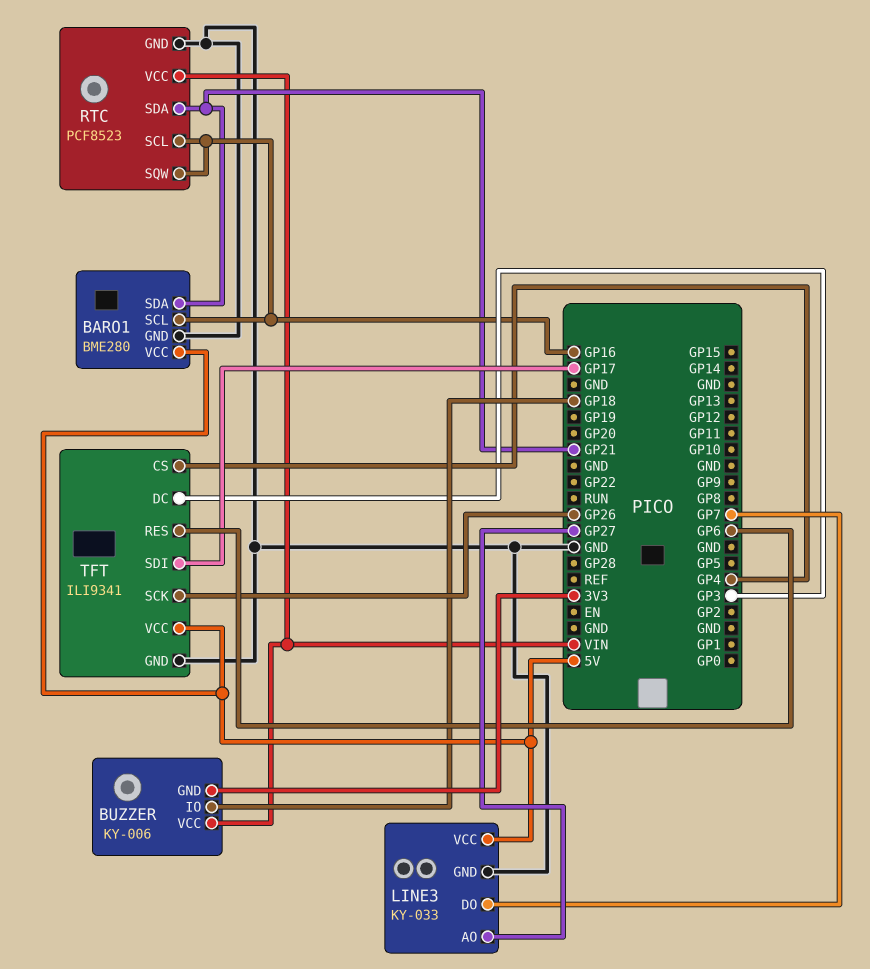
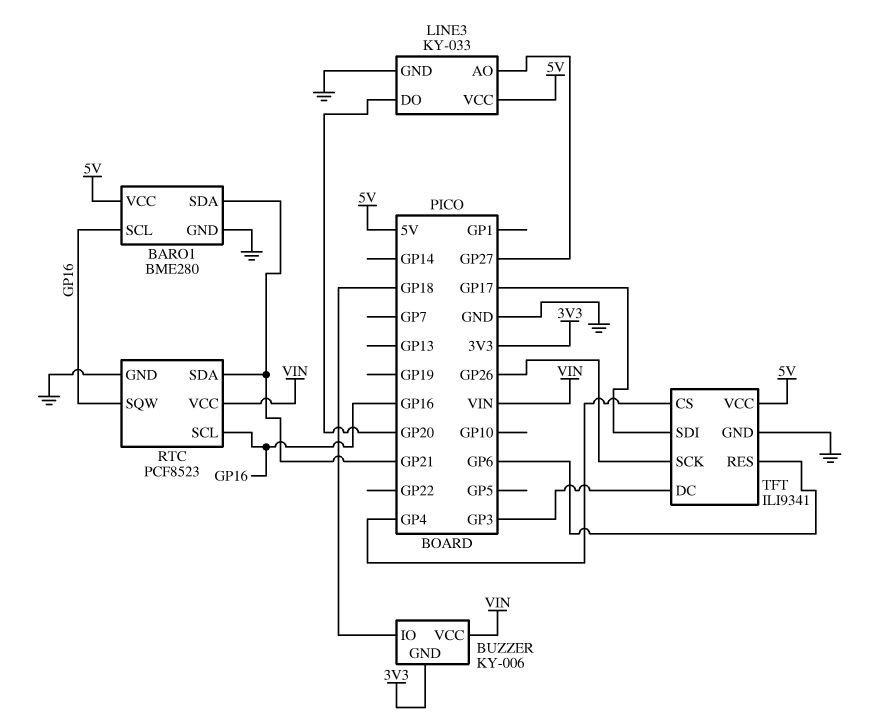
LINE3 pin DO: GP7 -> GP20

